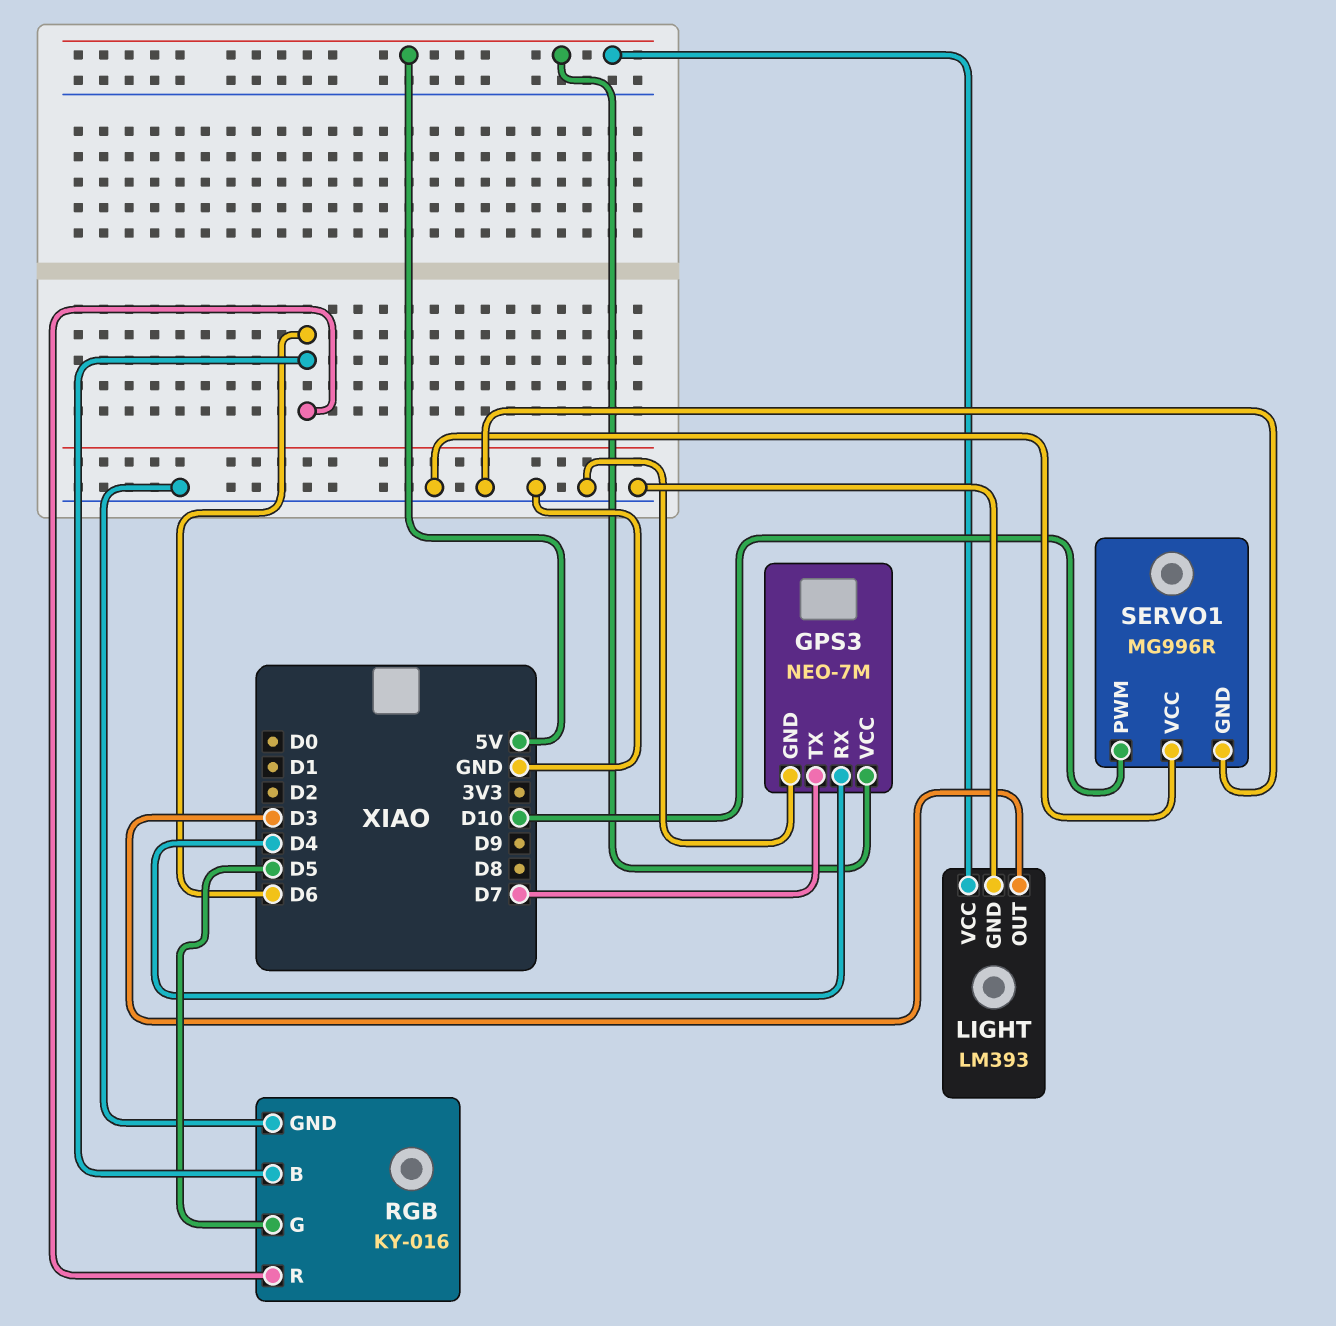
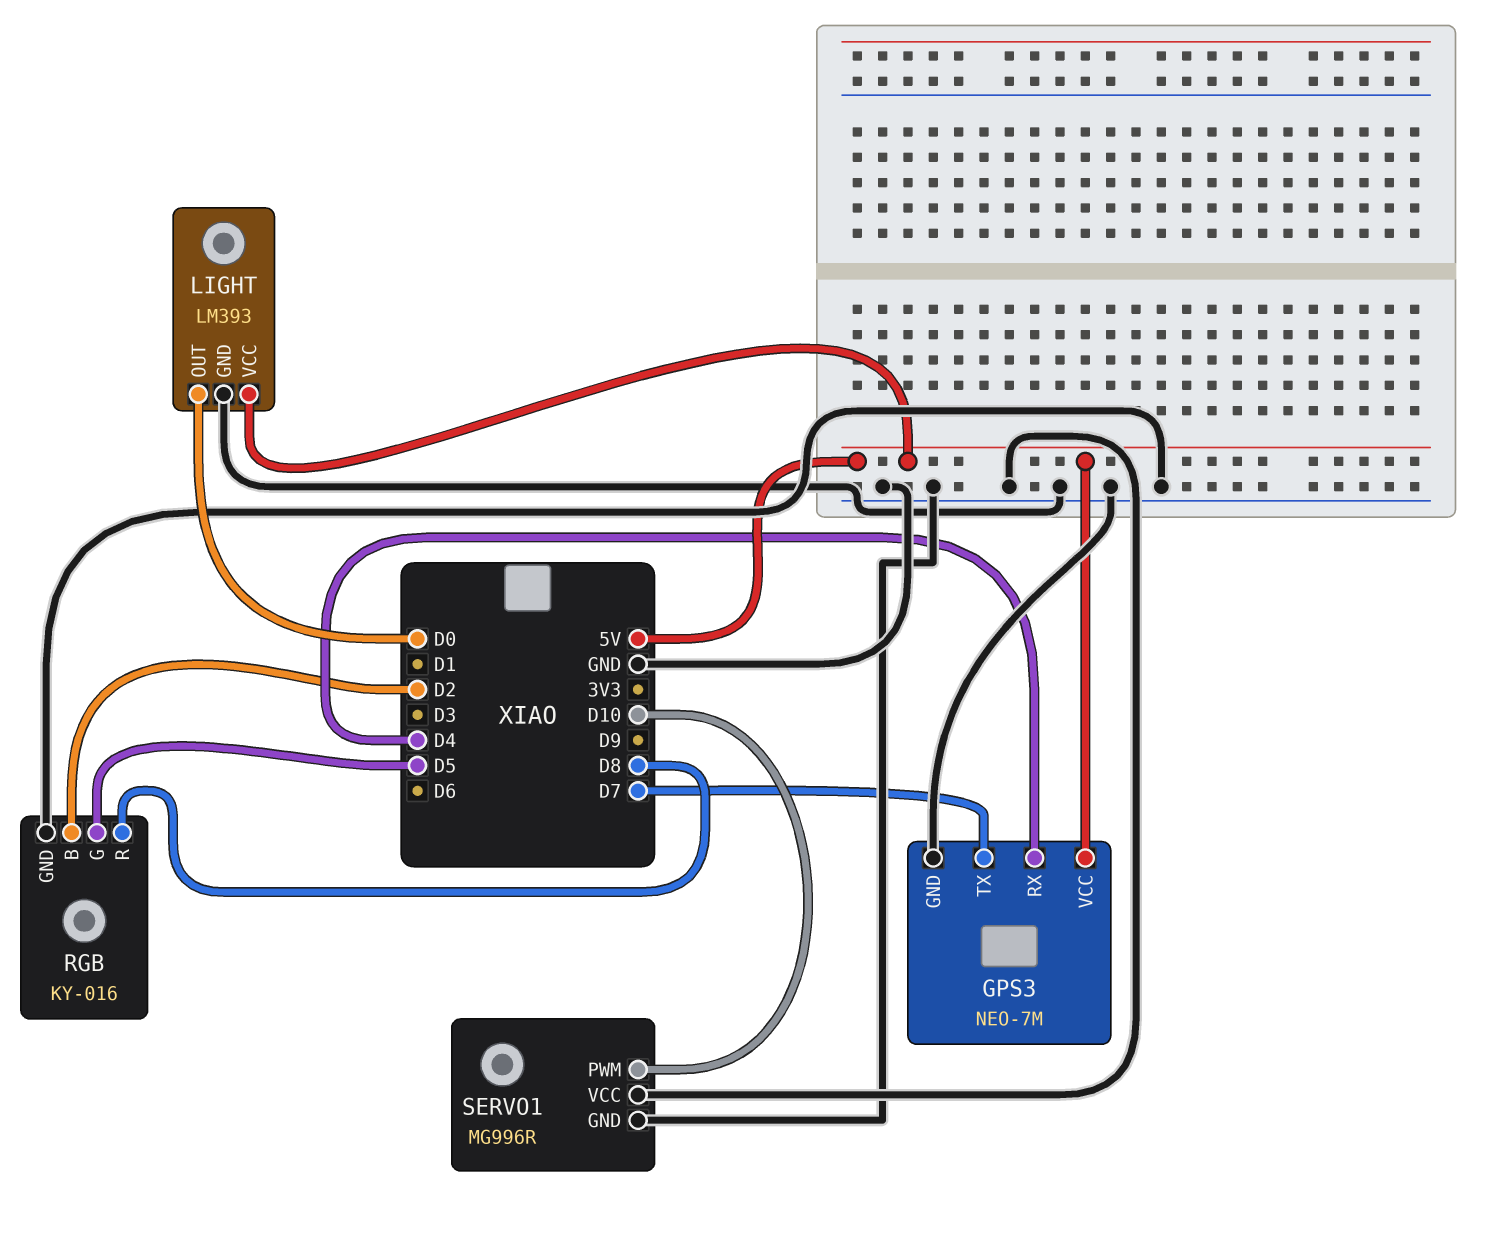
LIGHT pin OUT: D3 -> D0
RGB pin B: D6 -> D2
RGB pin R: D6 -> D8

